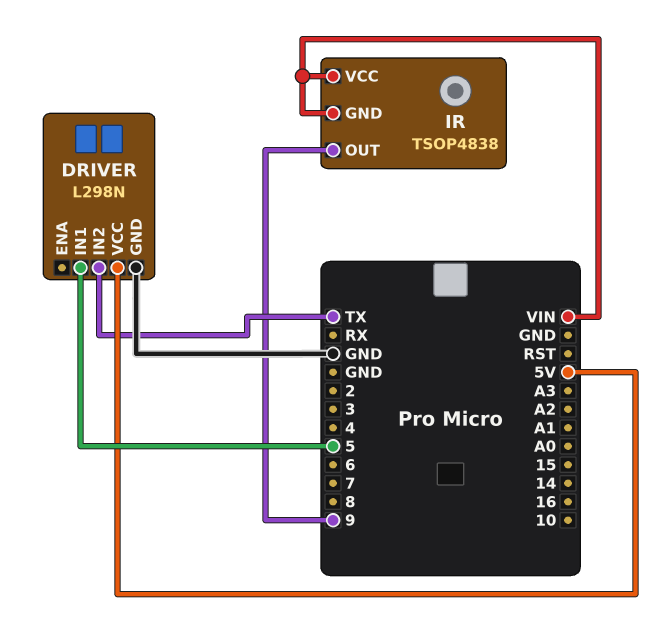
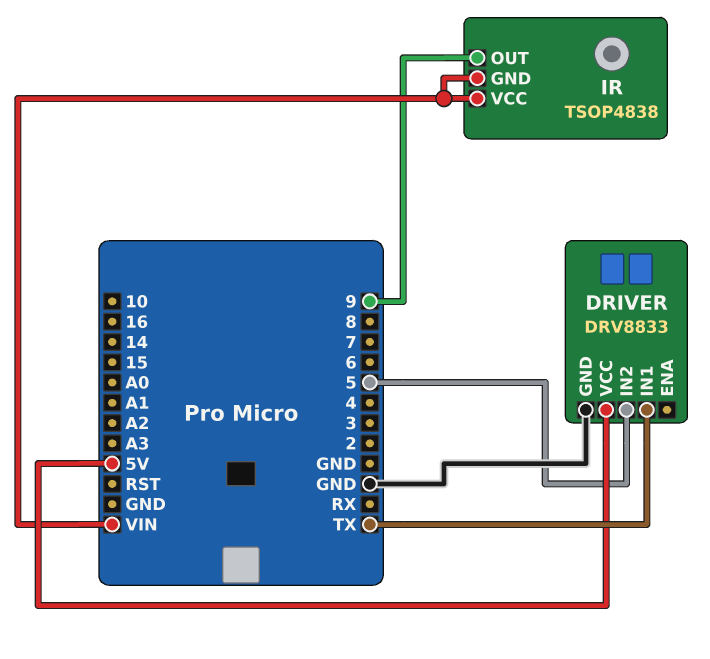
DRIVER: L298N -> DRV8833
DRIVER pin IN1: 5 -> TX
DRIVER pin IN2: TX -> 5

